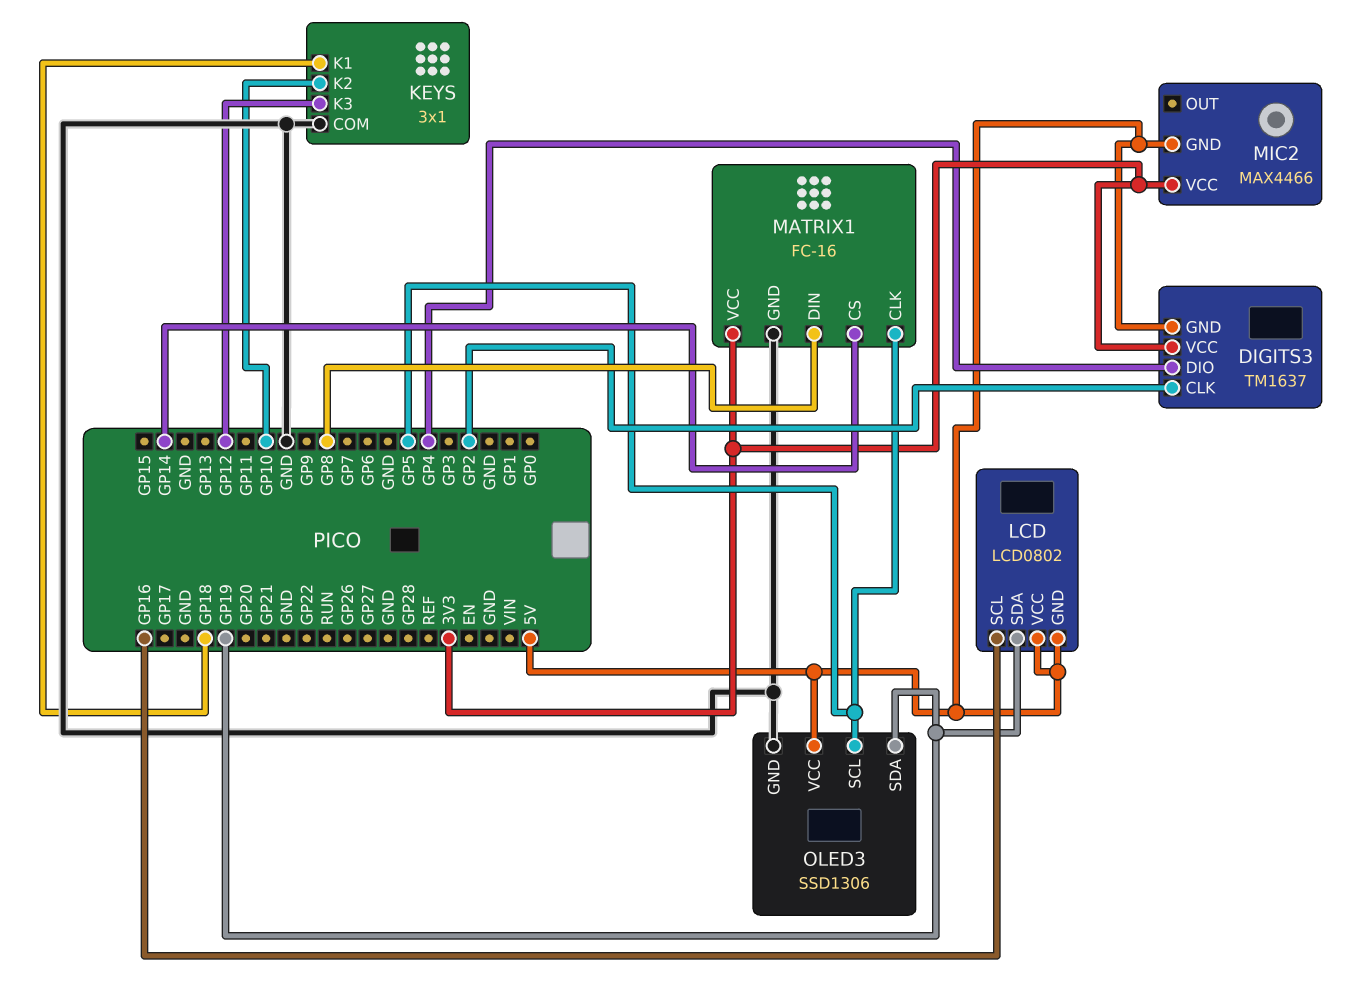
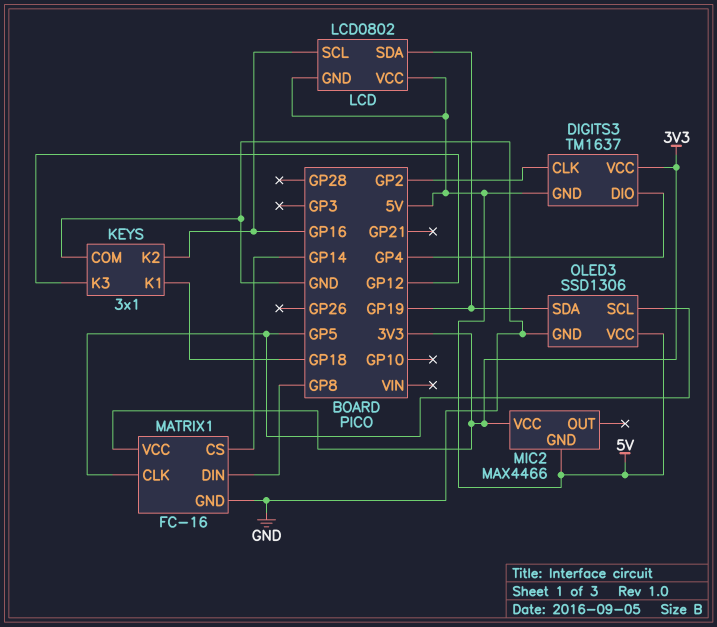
KEYS pin K2: GP10 -> GP16

